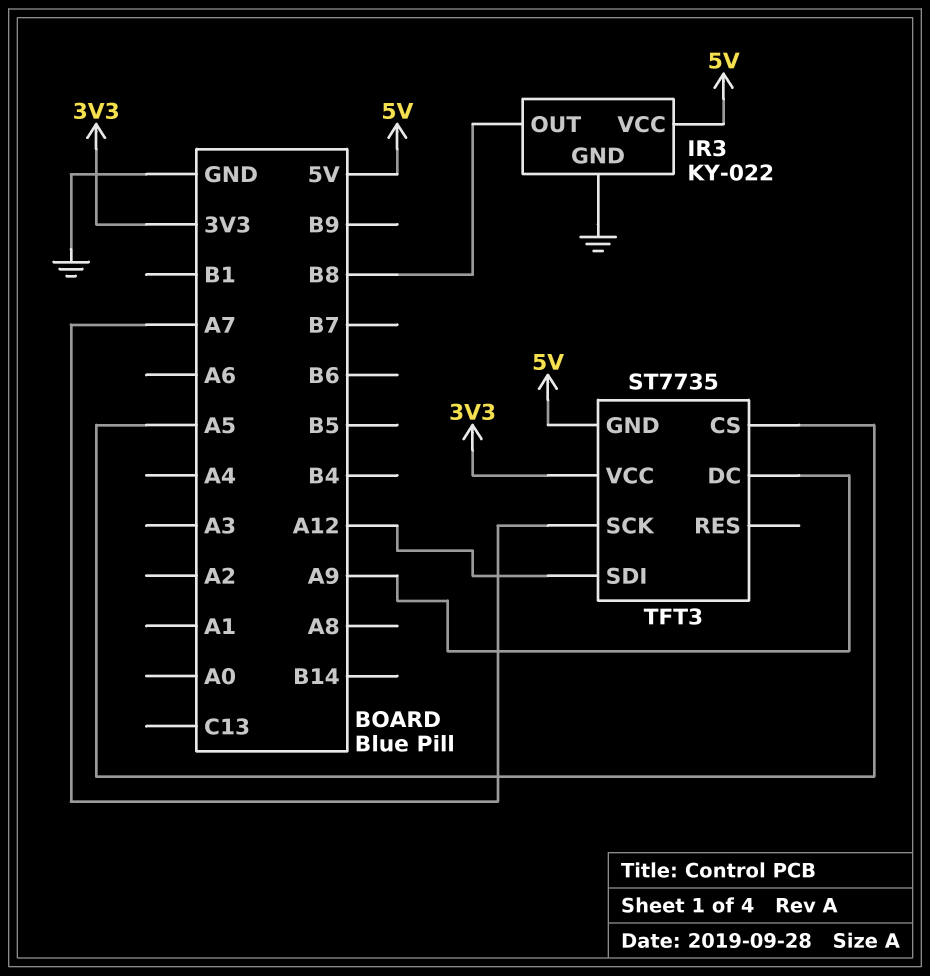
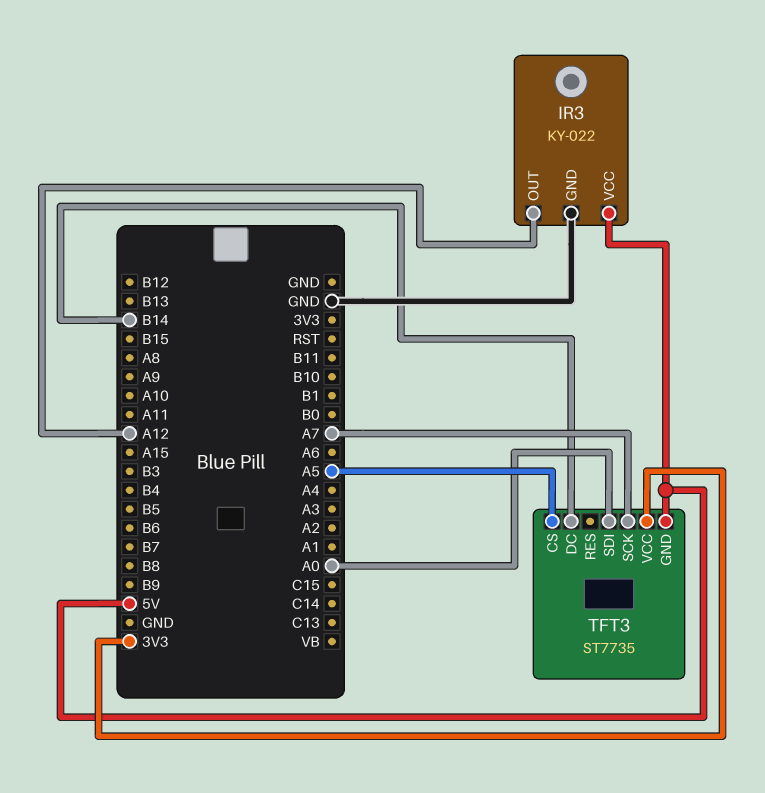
IR3 pin OUT: B8 -> A12
TFT3 pin DC: A9 -> B14
TFT3 pin SDI: A12 -> A0

